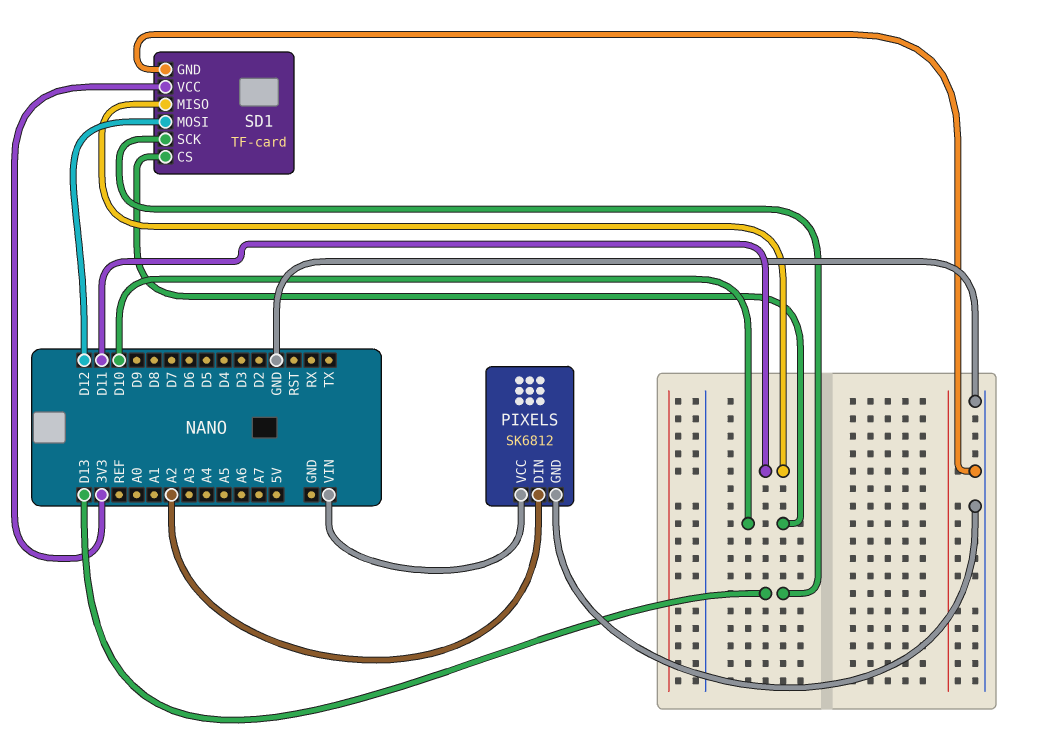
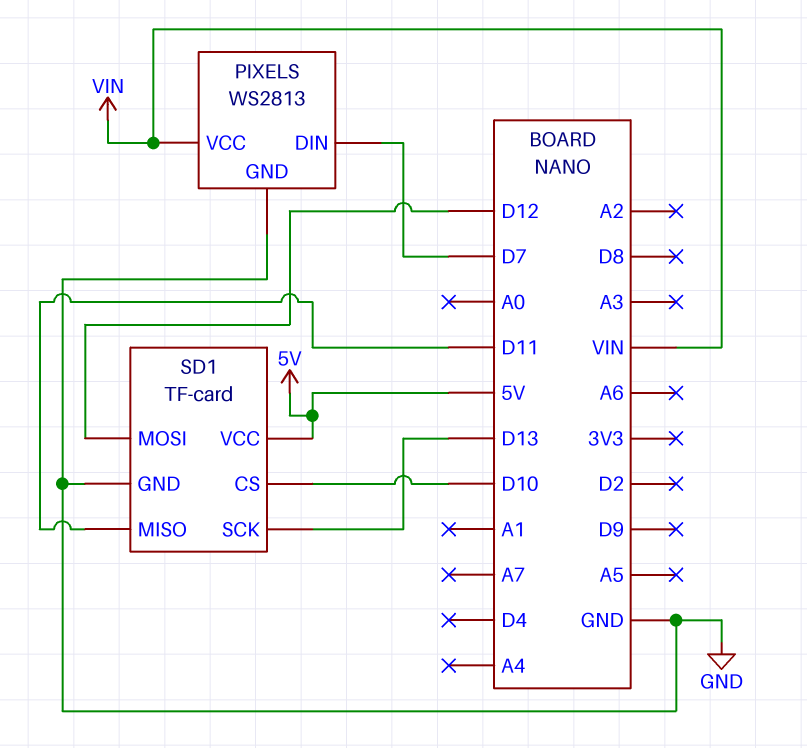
PIXELS: SK6812 -> WS2813
PIXELS pin DIN: A2 -> D7
SD1 pin VCC: 3V3 -> 5V

